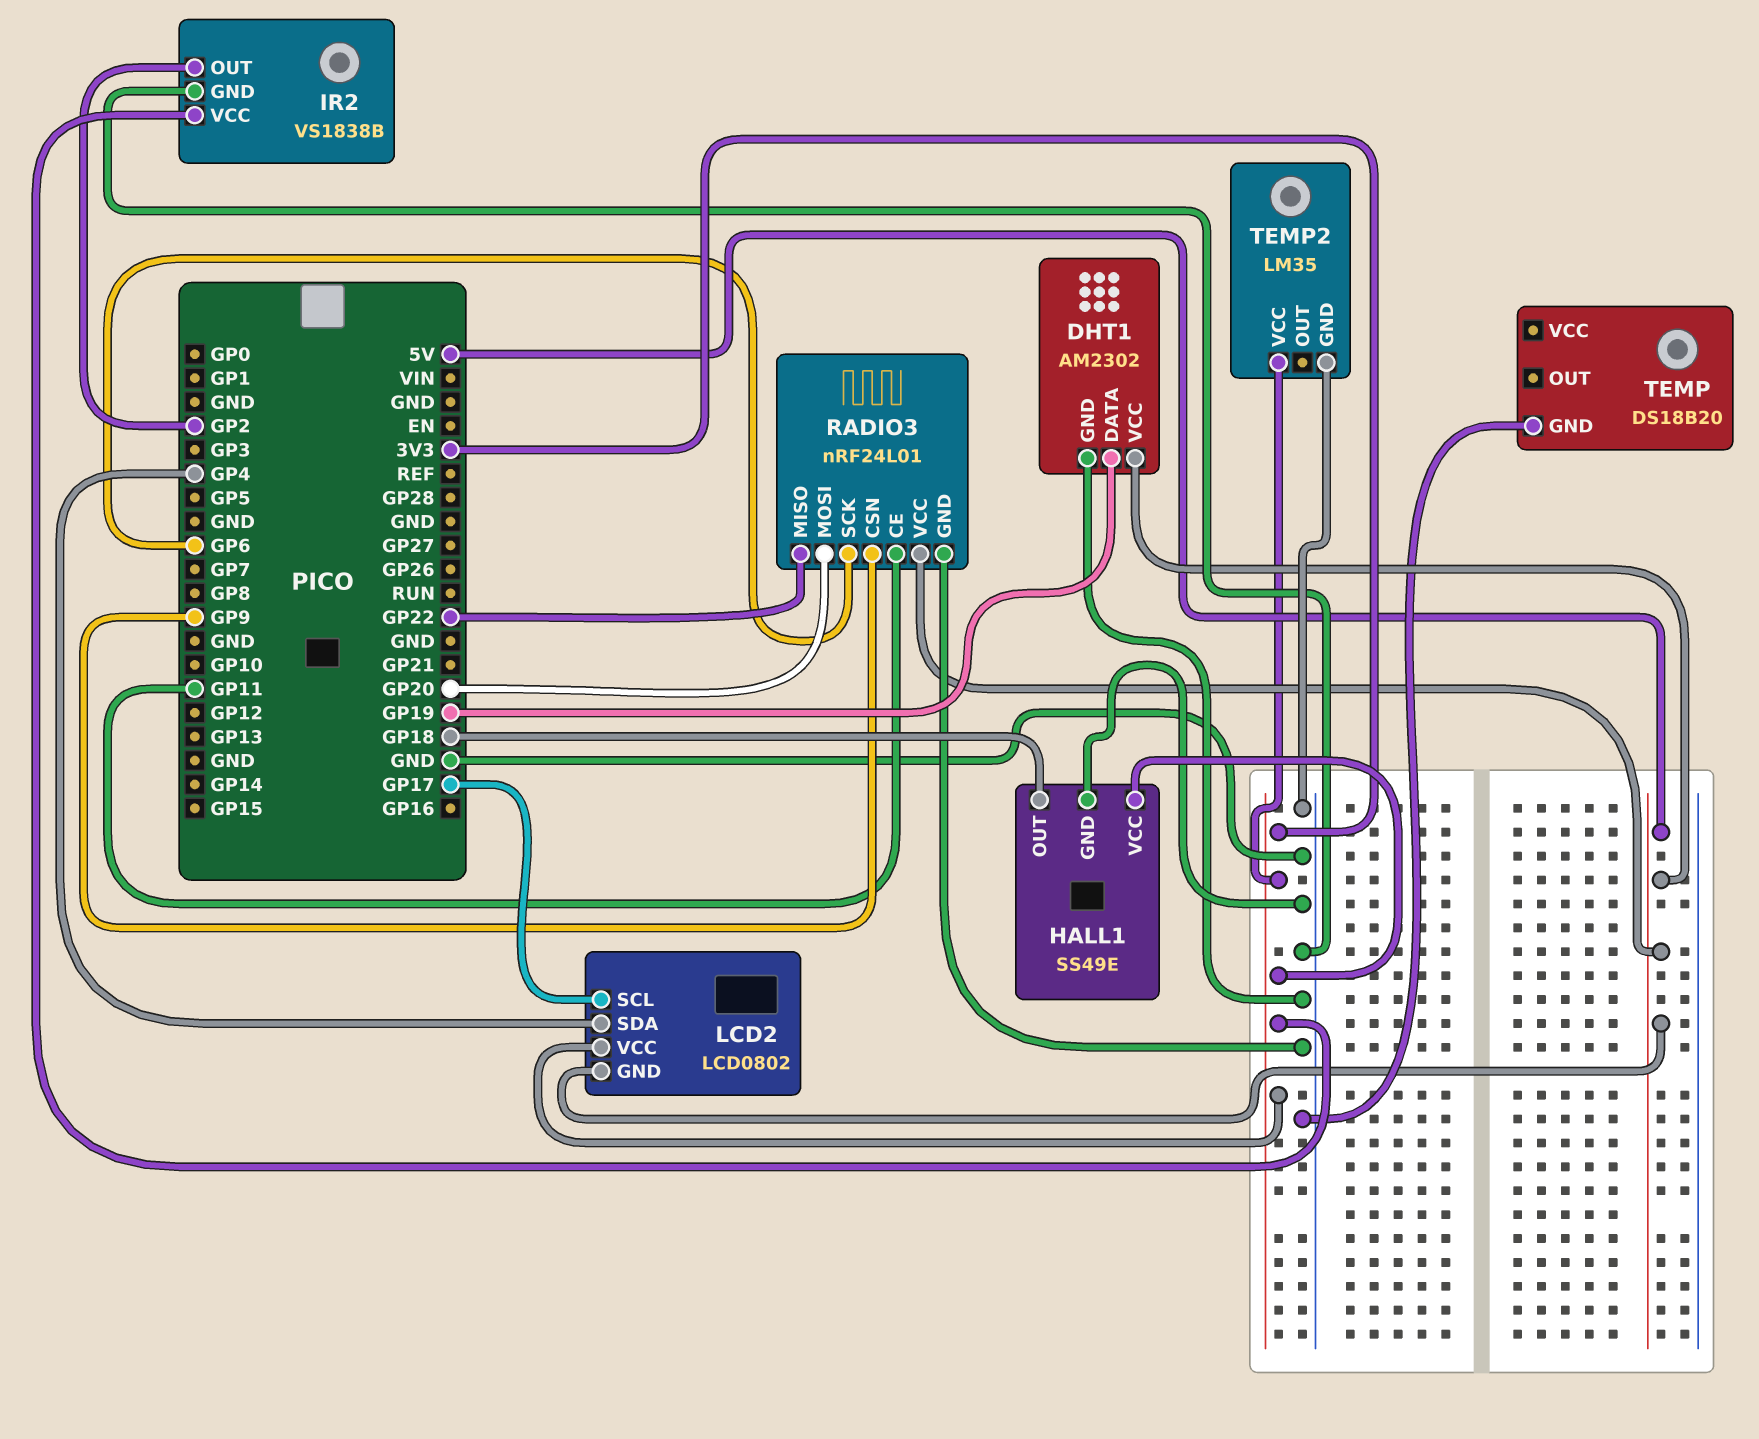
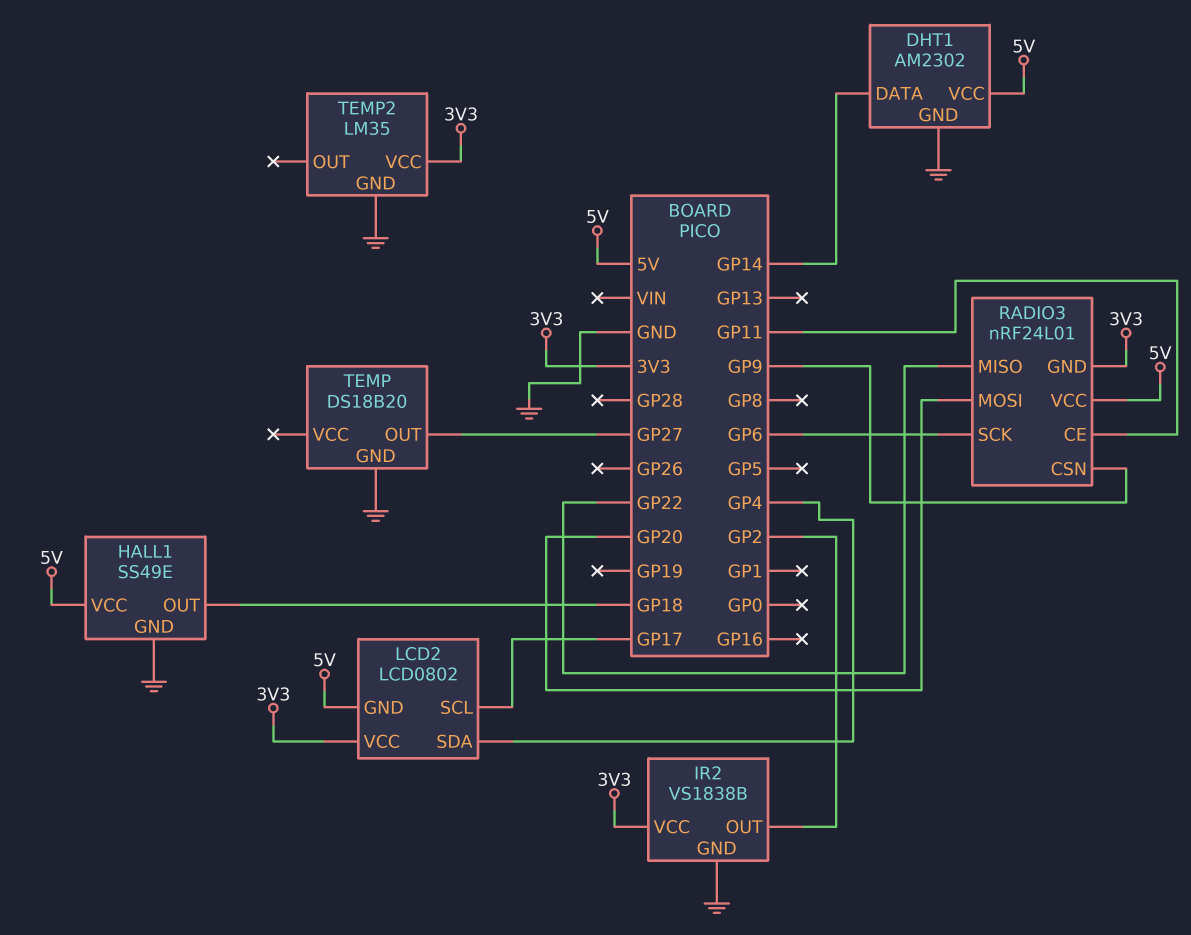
DHT1 pin DATA: GP19 -> GP14
HALL1 pin VCC: 3V3 -> 5V
RADIO3 pin GND: GND -> 3V3
TEMP pin OUT: none -> GP27

